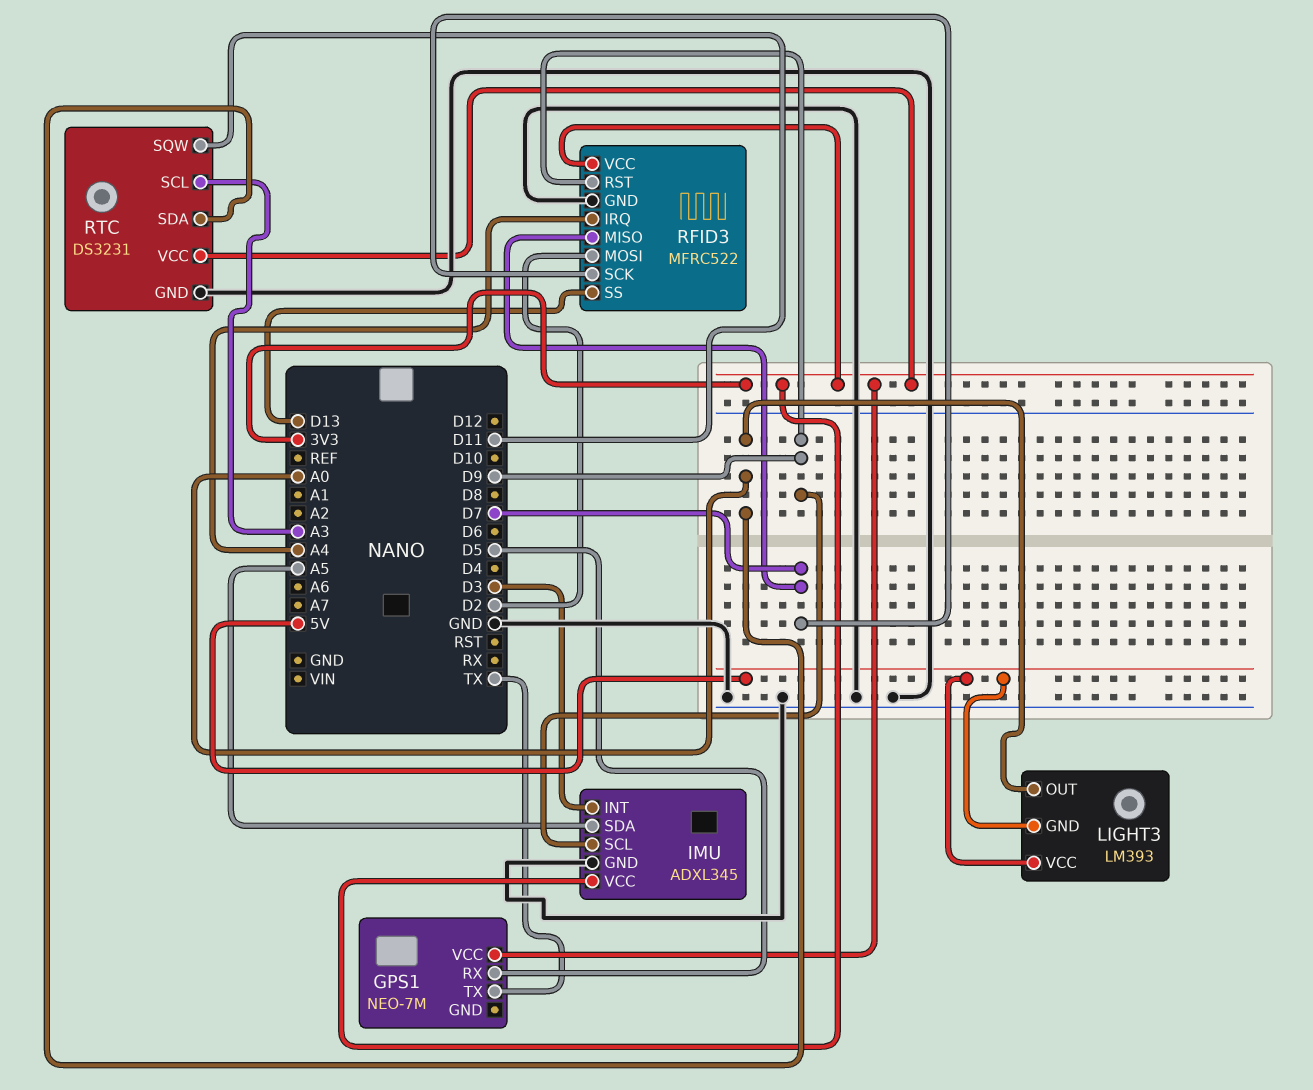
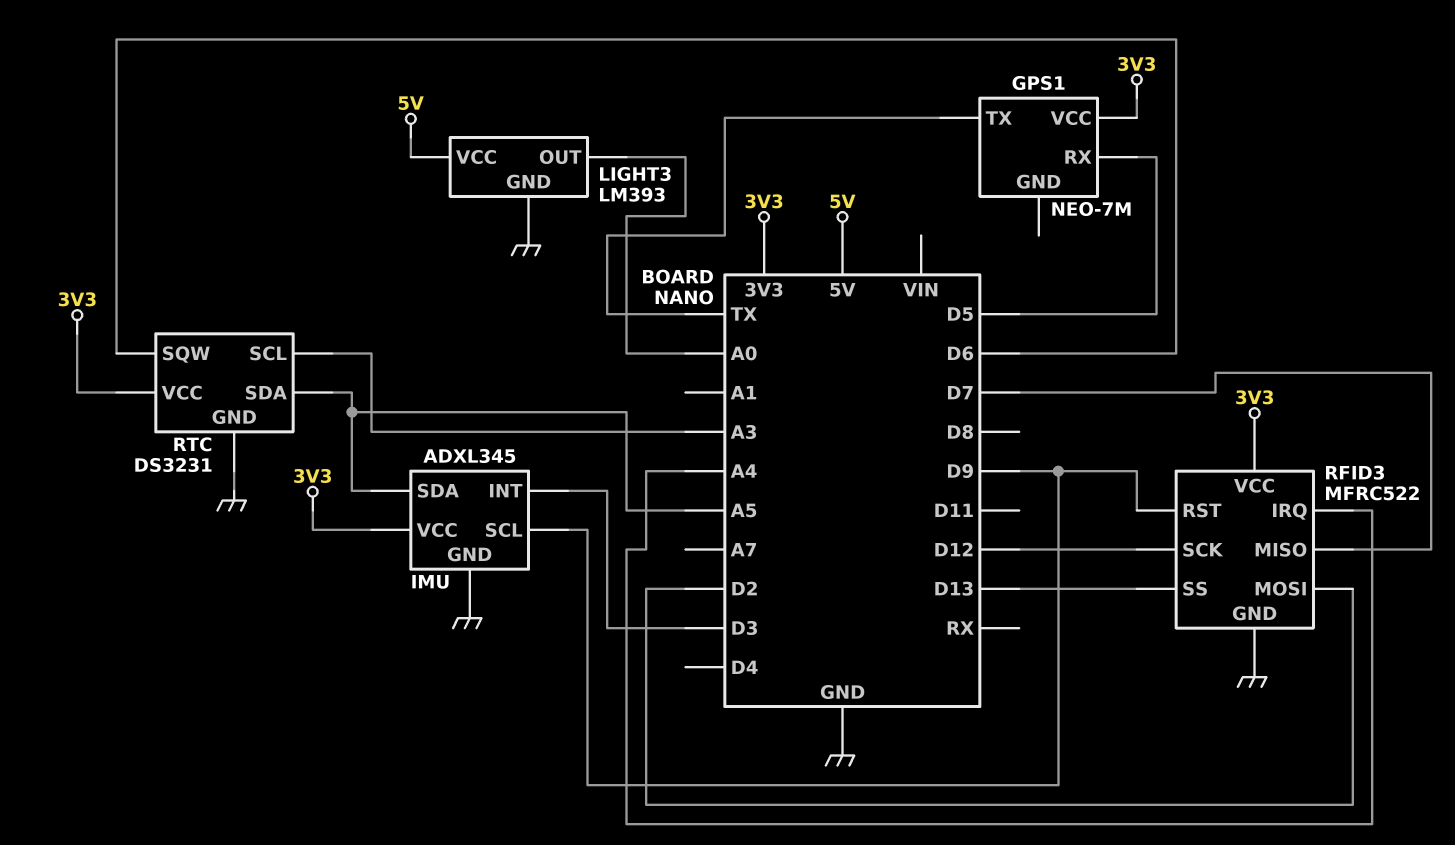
LIGHT3 pin GND: 5V -> GND
RFID3 pin SCK: D7 -> D12
RTC pin SDA: A0 -> A5
RTC pin SQW: D11 -> D6

